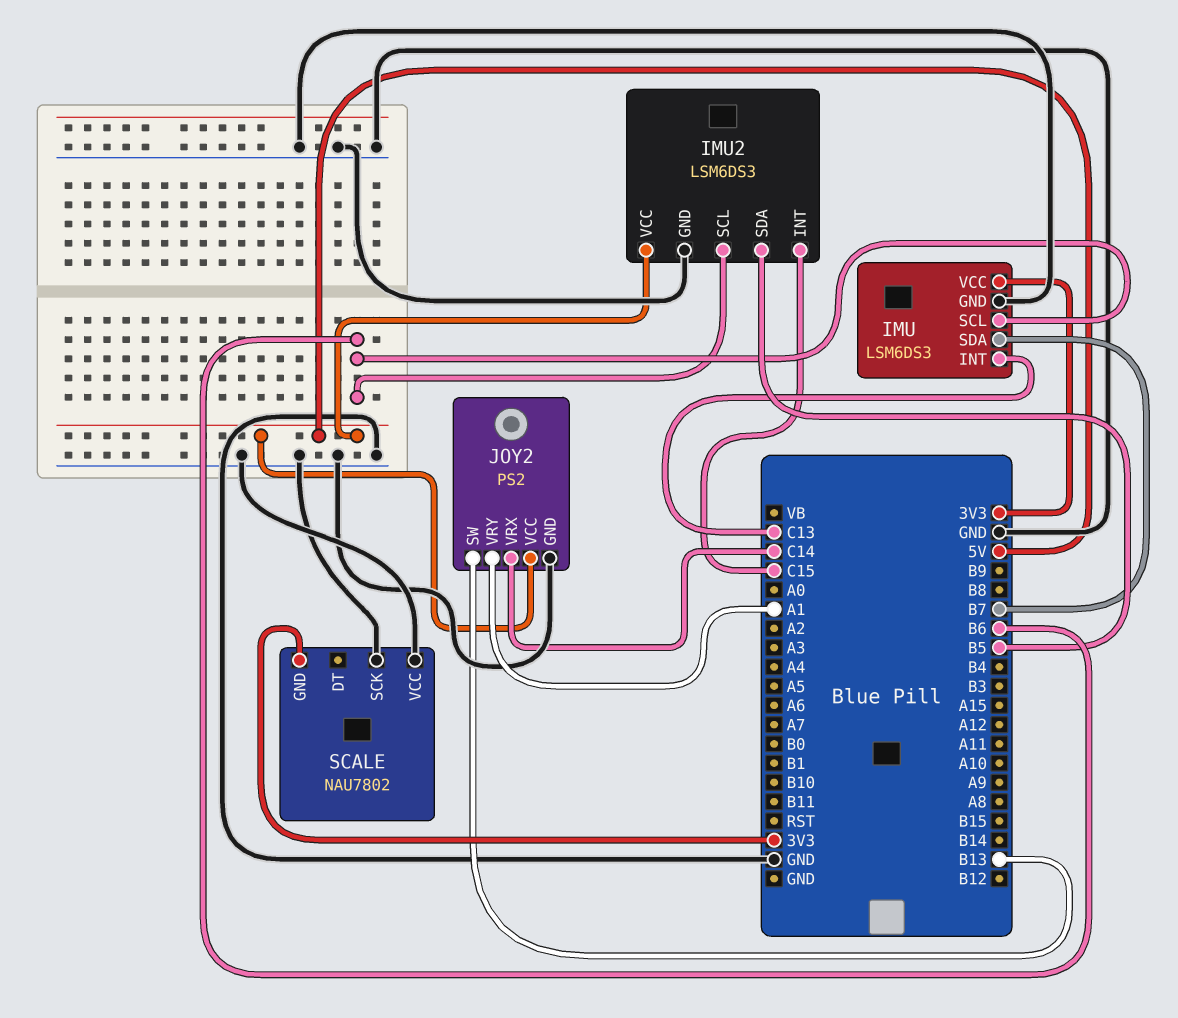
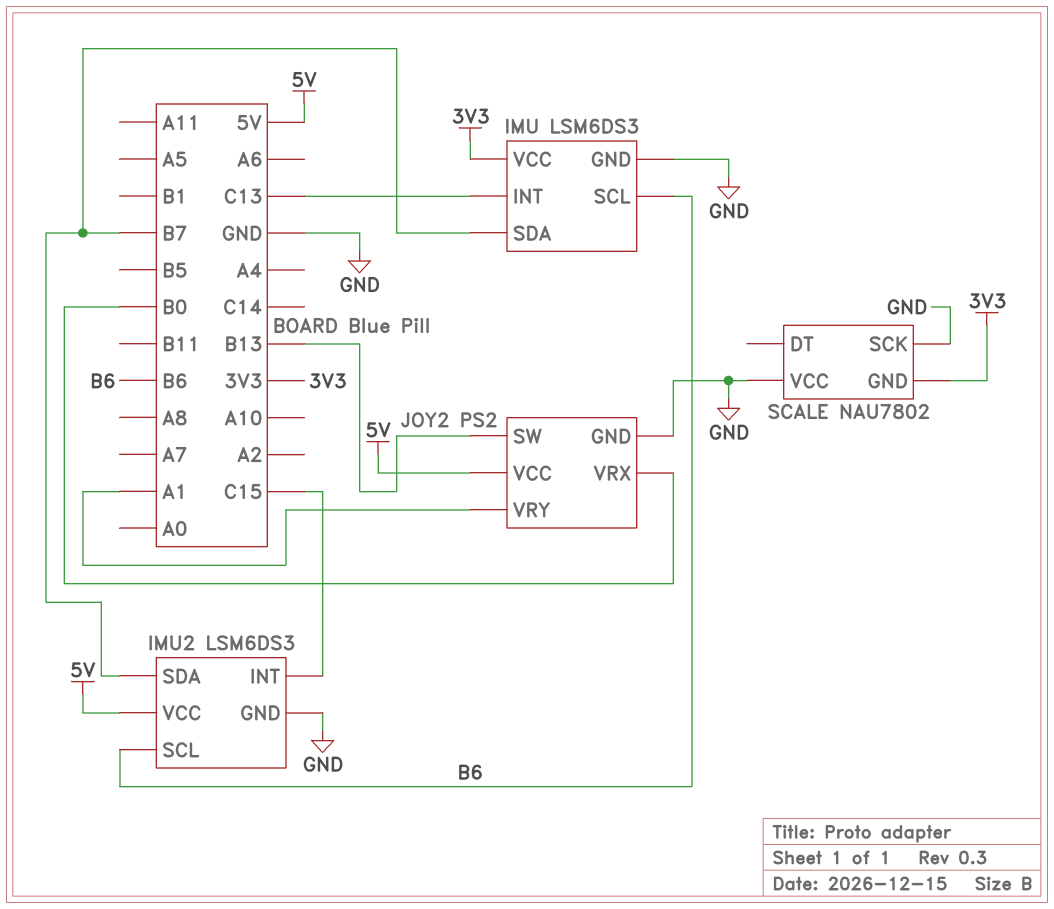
IMU2 pin SDA: B5 -> B7
JOY2 pin VRX: C14 -> B0

